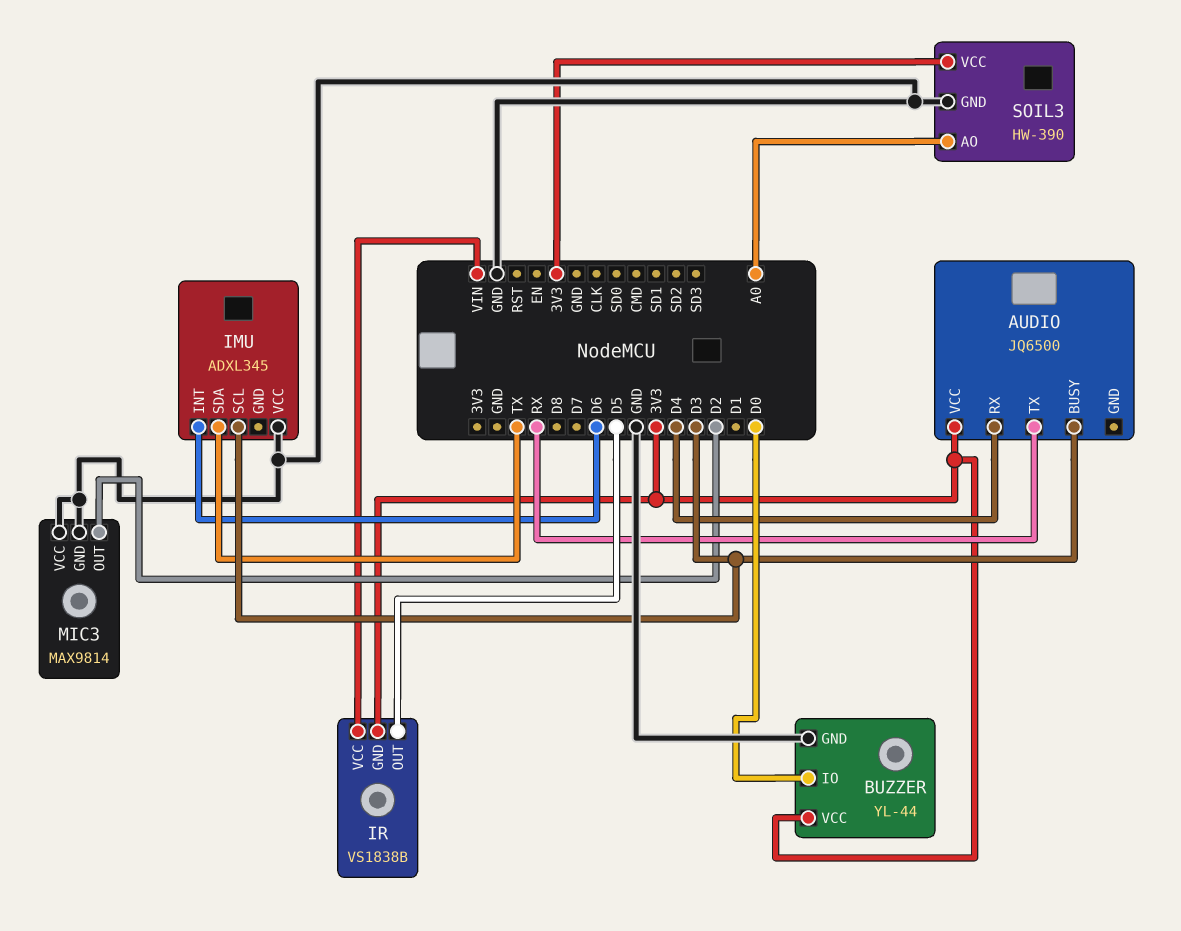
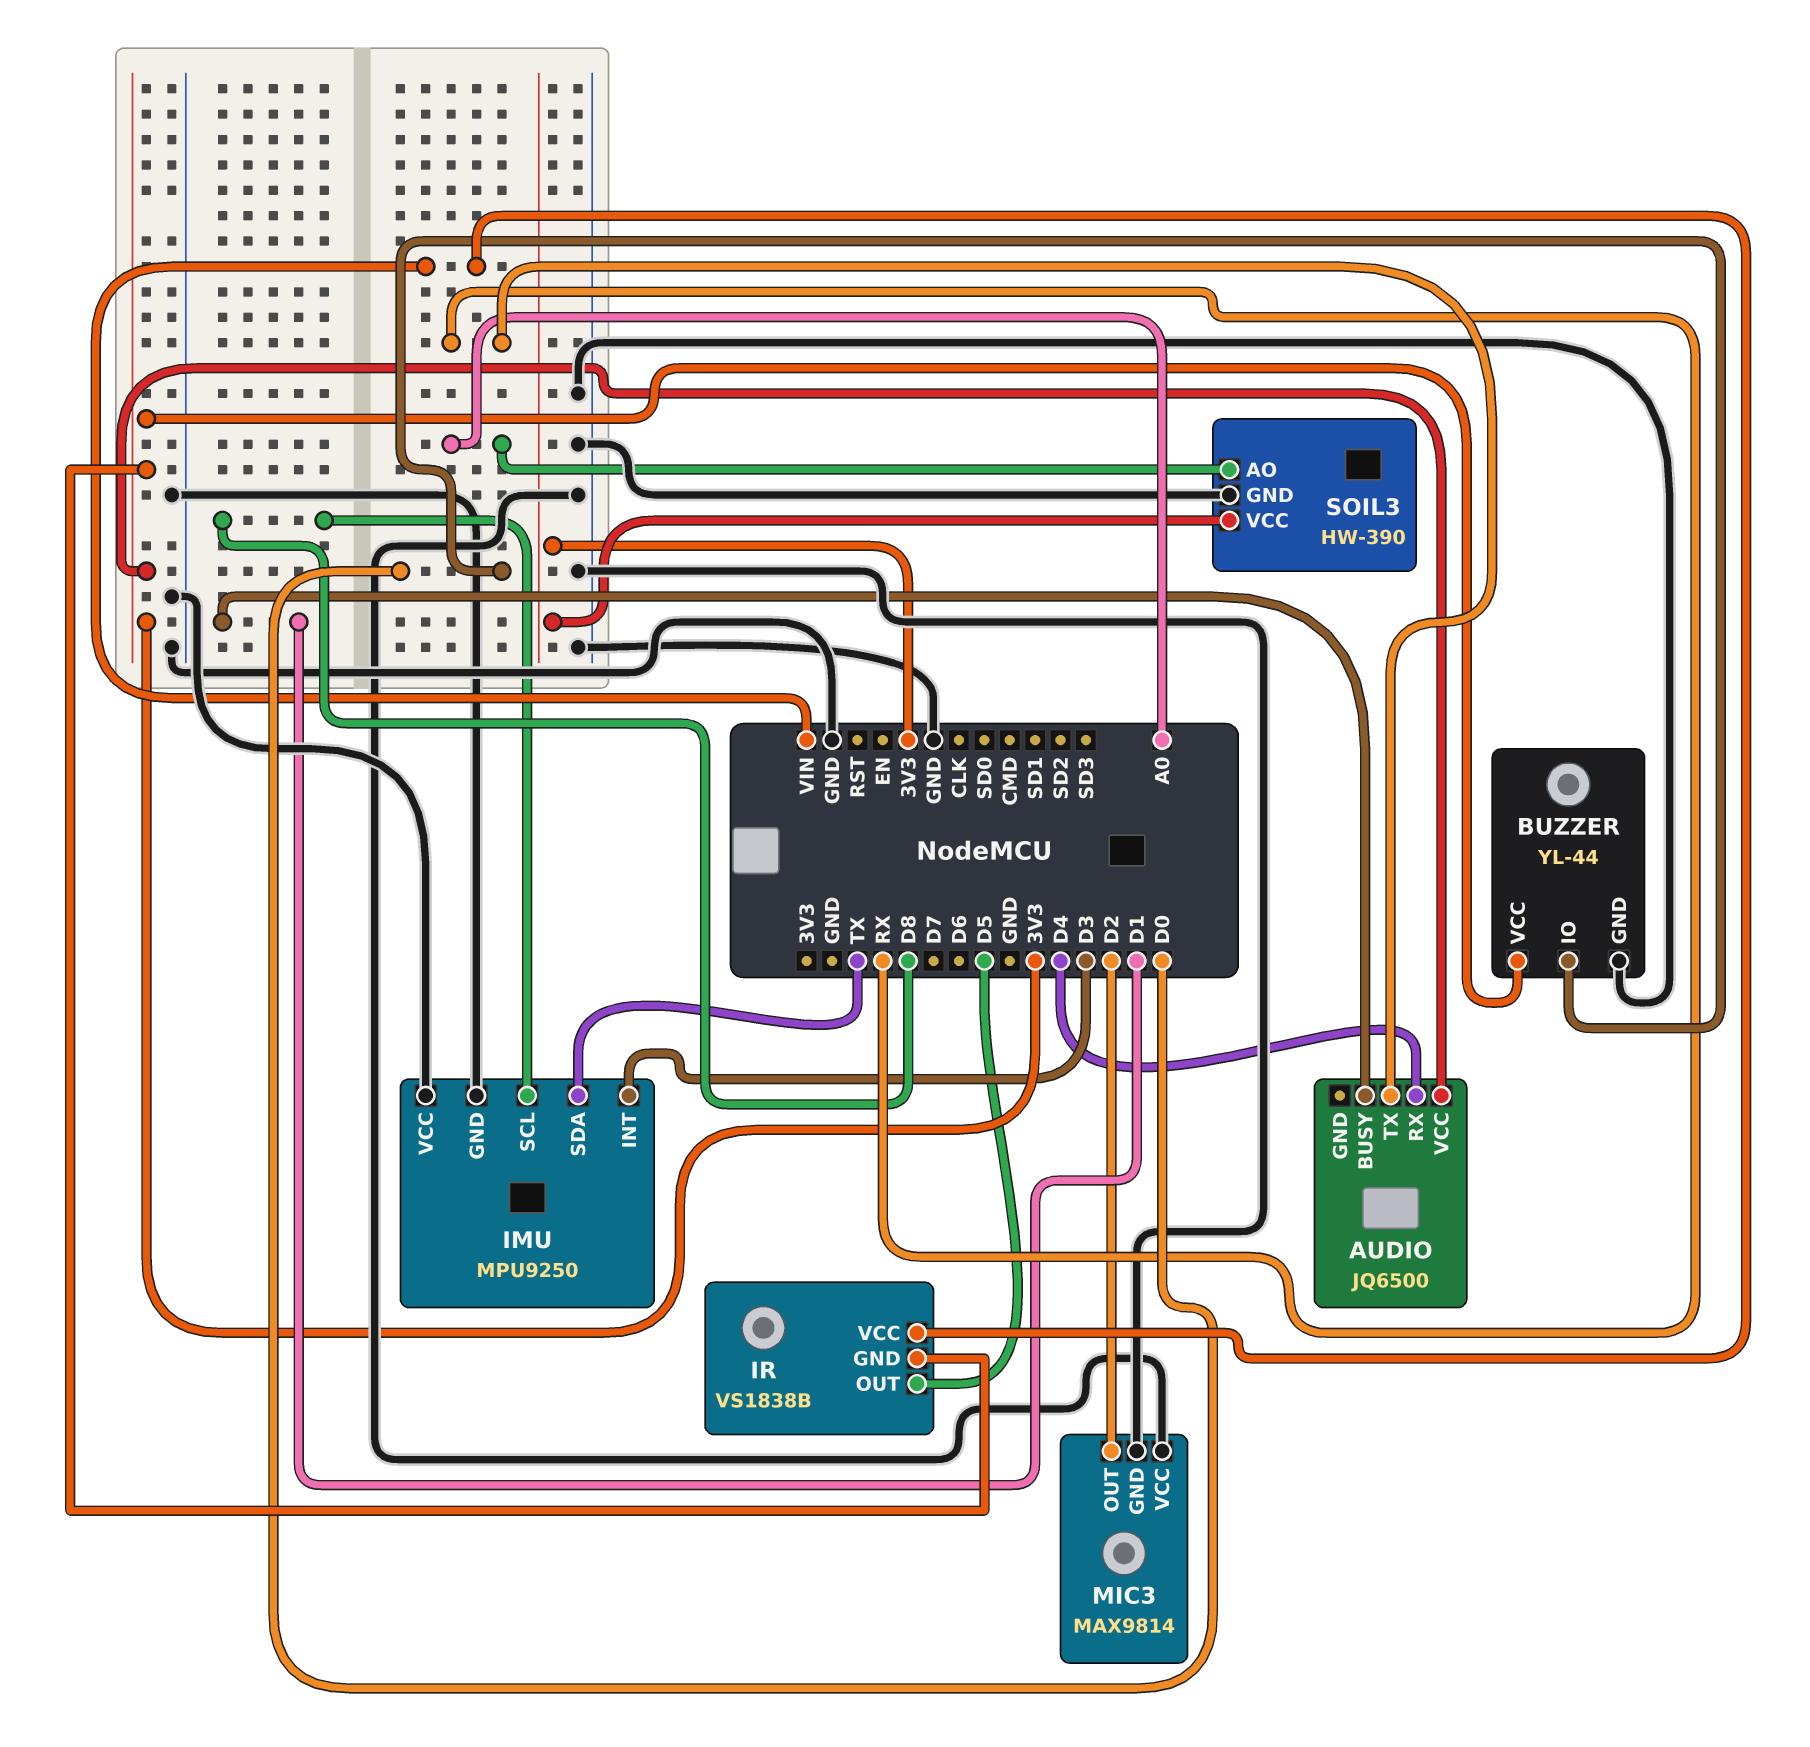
AUDIO pin BUSY: D3 -> D1
IMU: ADXL345 -> MPU9250
IMU pin GND: none -> GND
IMU pin INT: D6 -> D3
IMU pin SCL: D3 -> D8

